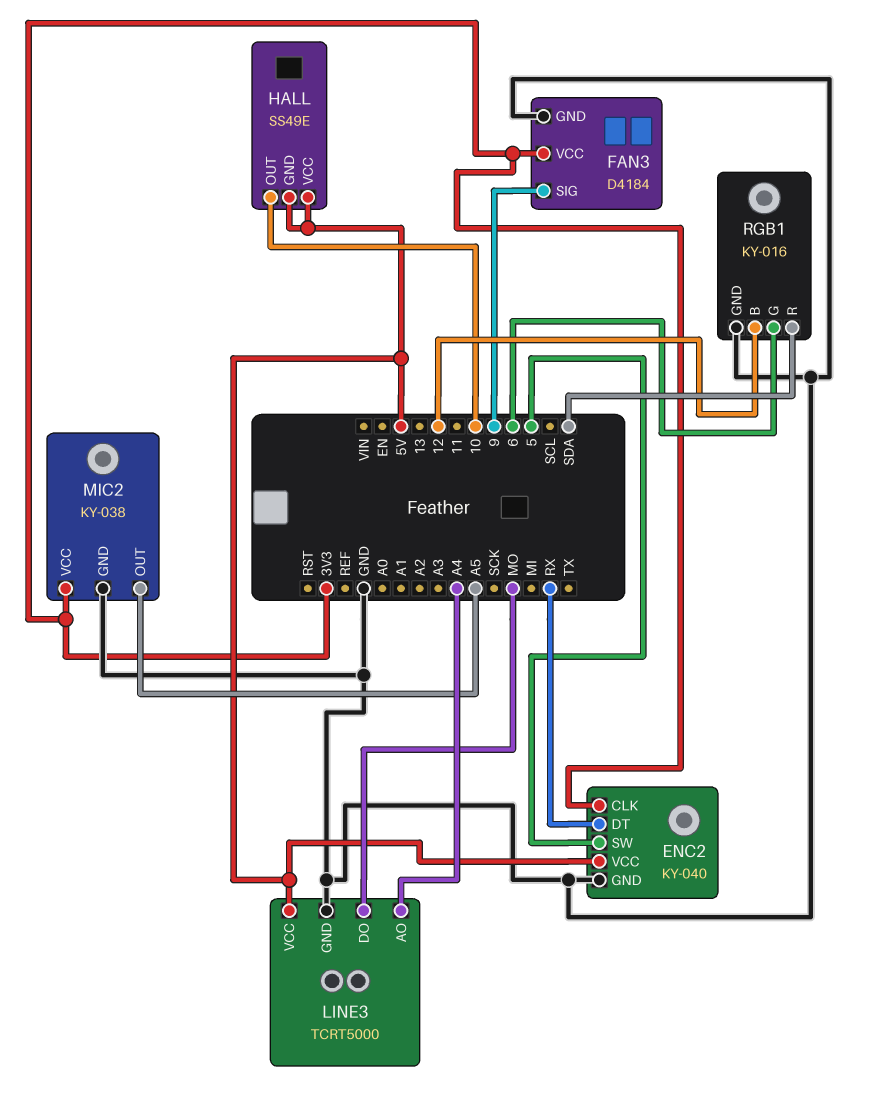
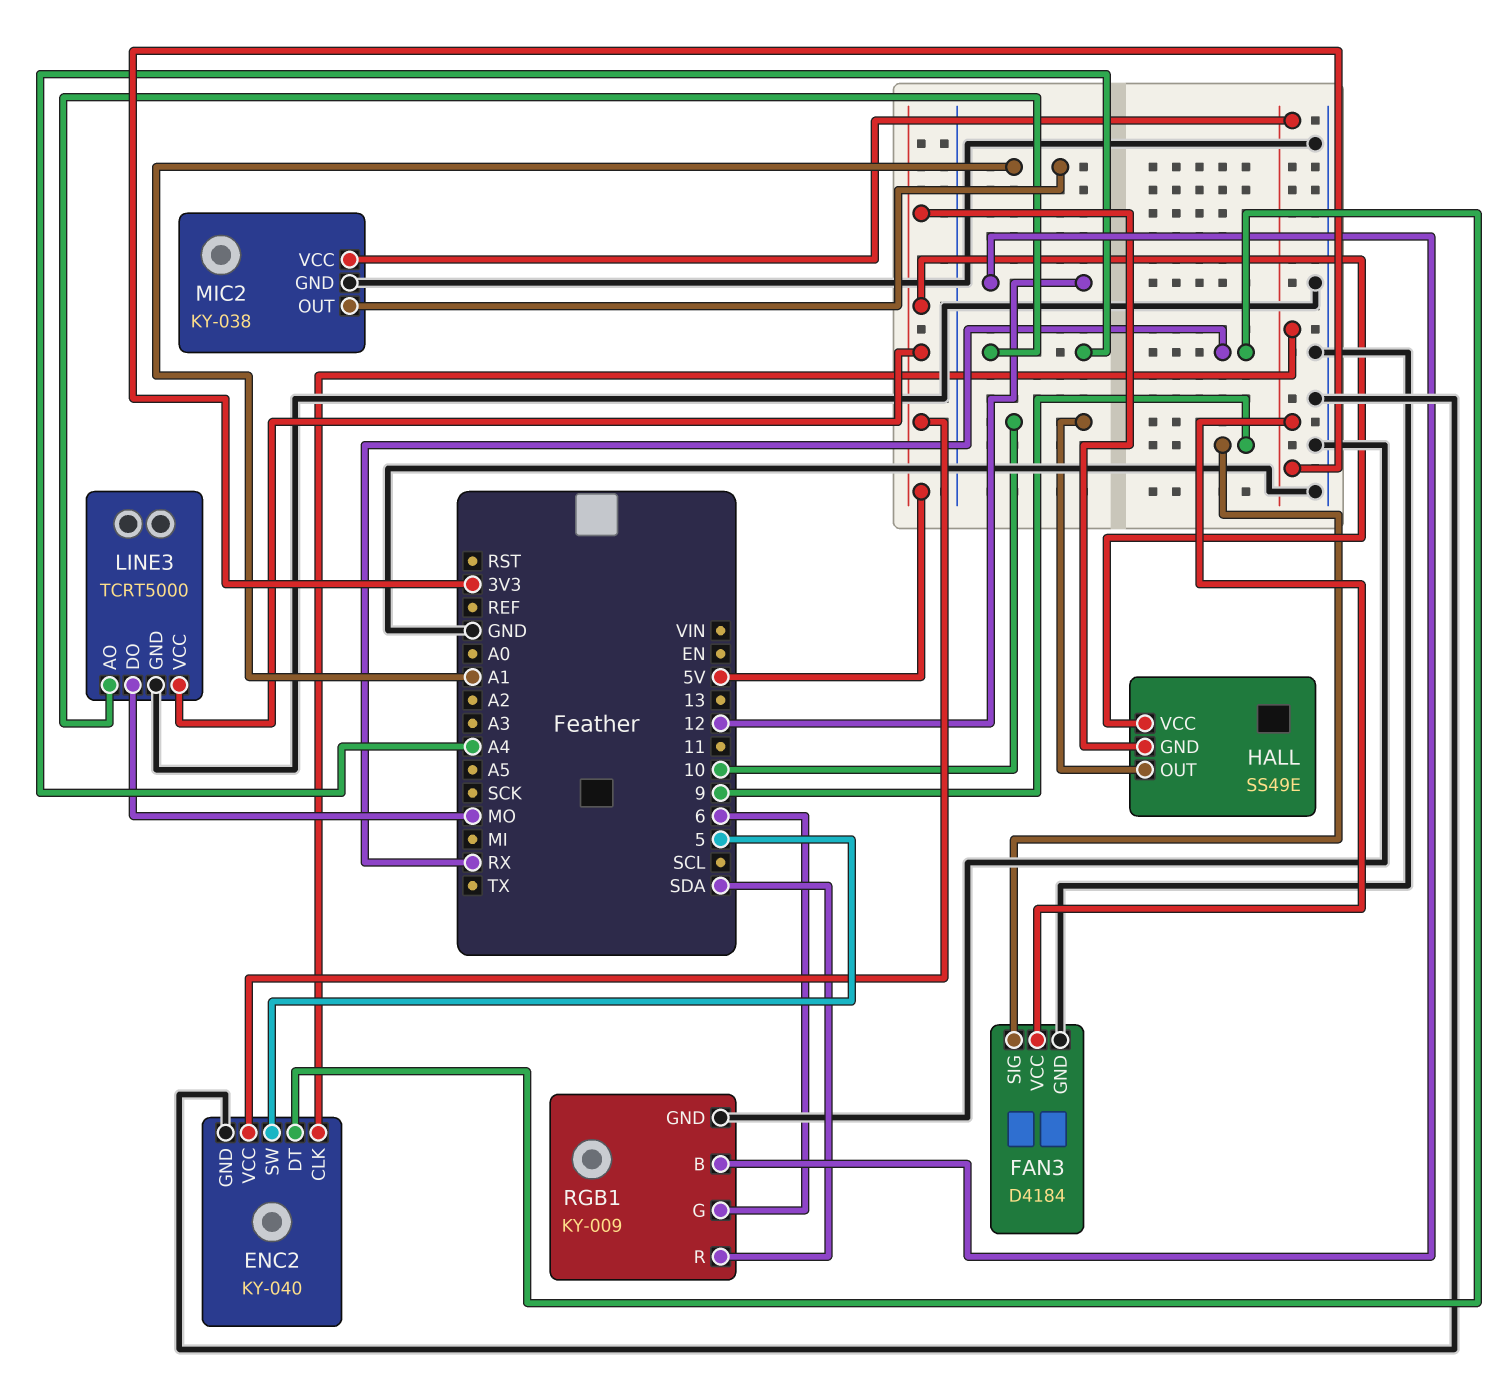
MIC2 pin OUT: A5 -> A1
RGB1: KY-016 -> KY-009

